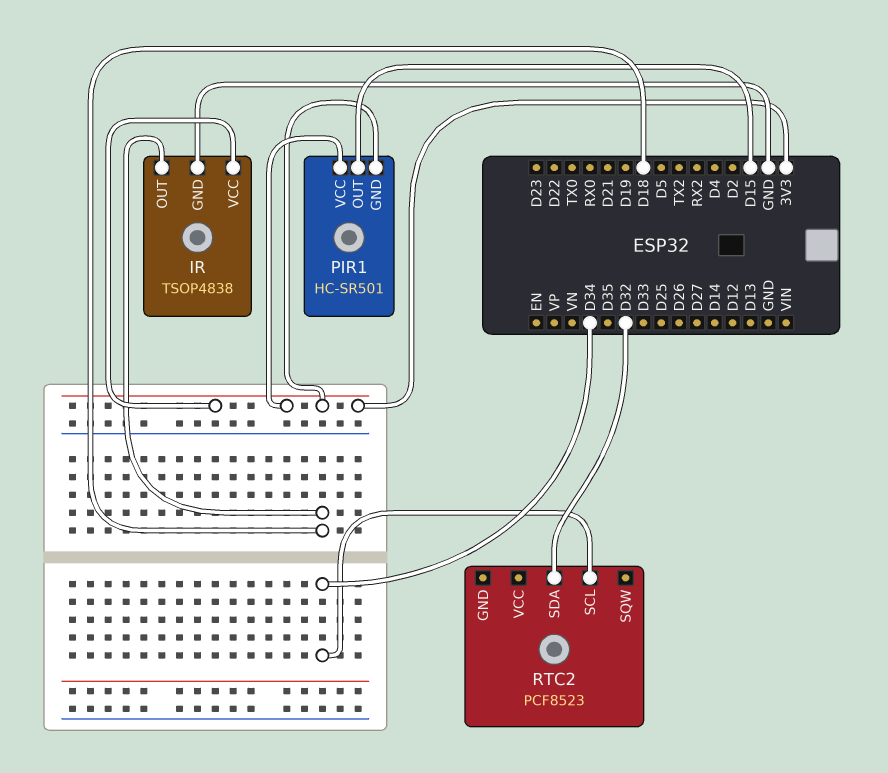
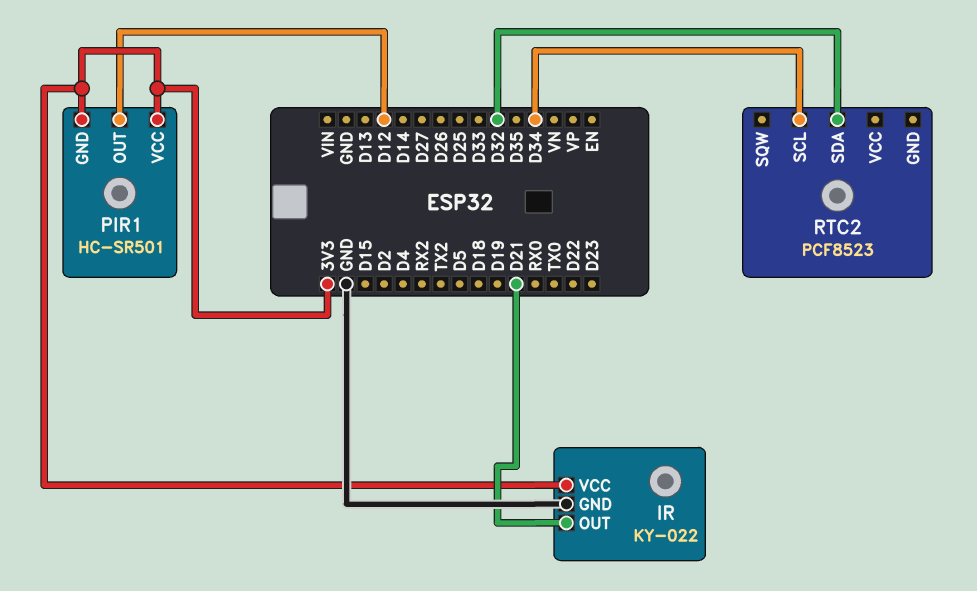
IR: TSOP4838 -> KY-022
IR pin OUT: D18 -> D21
PIR1 pin OUT: D15 -> D12

